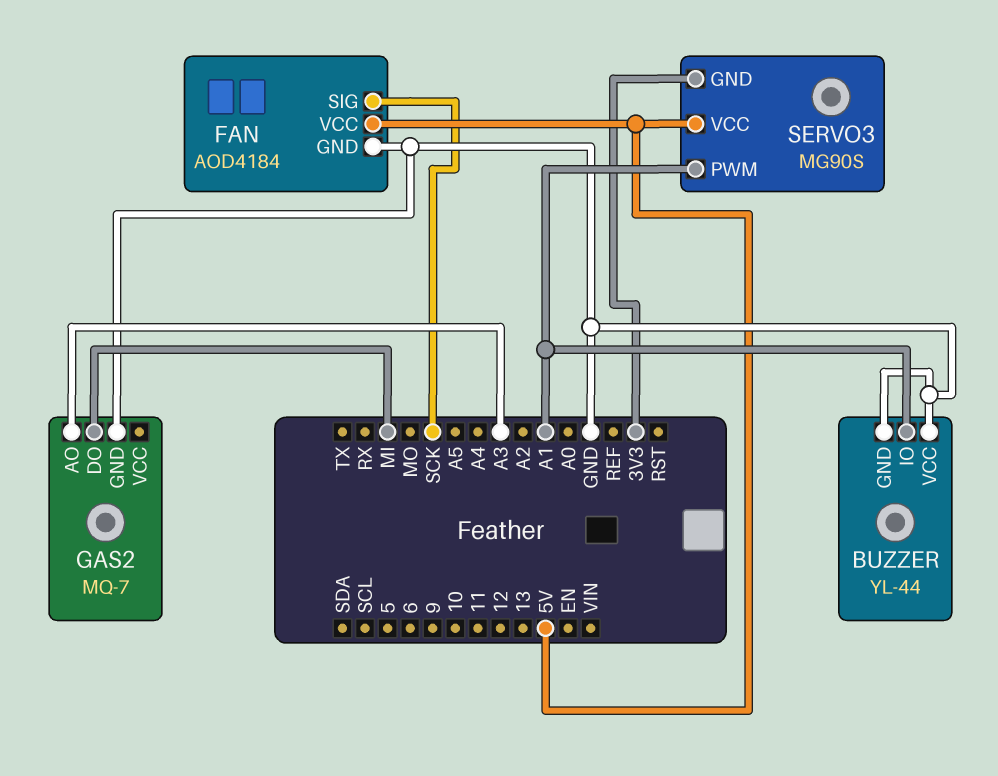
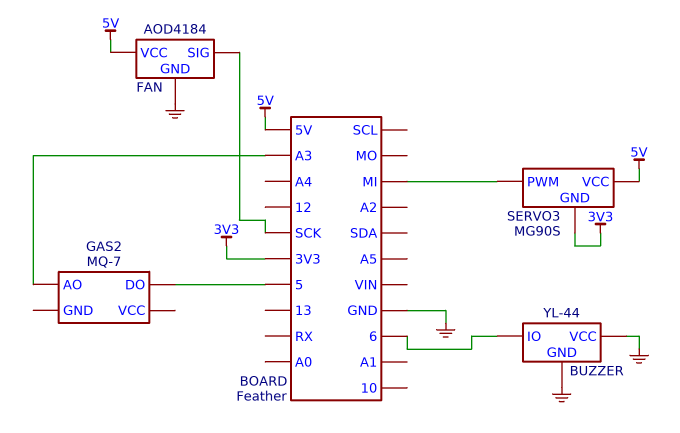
BUZZER pin IO: A1 -> 6
GAS2 pin DO: MI -> 5
GAS2 pin GND: GND -> none
SERVO3 pin PWM: A1 -> MI

